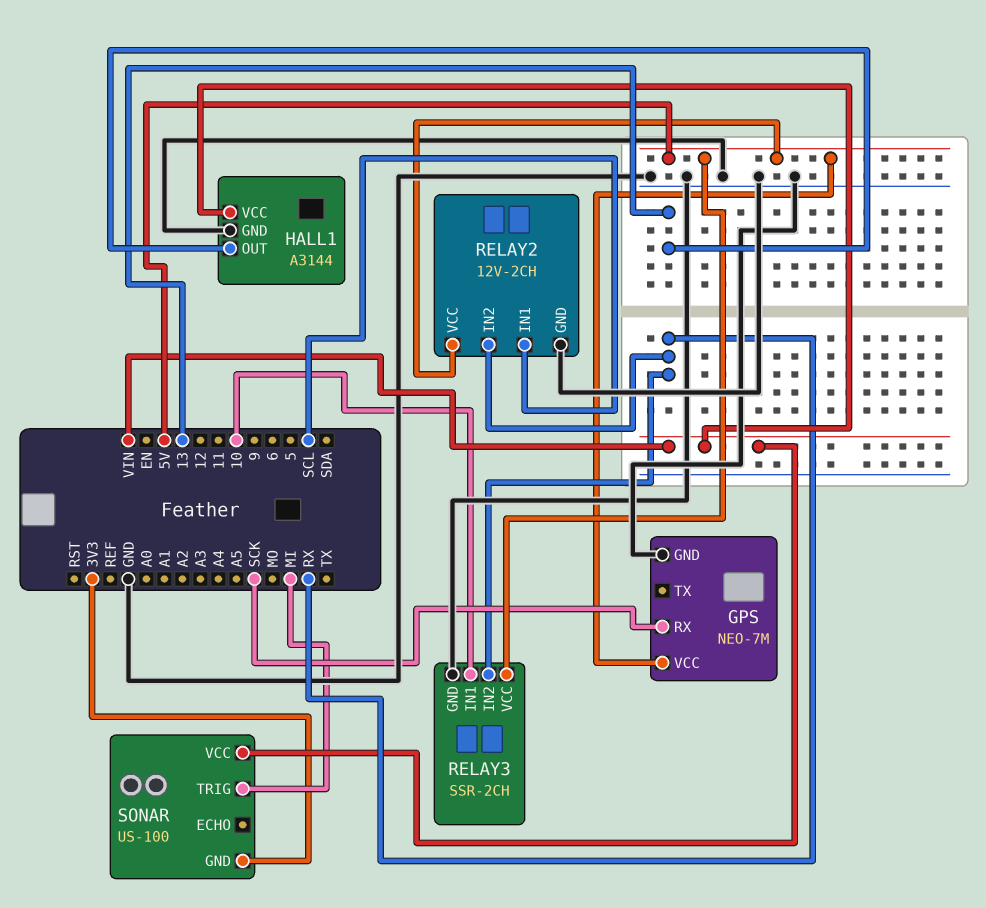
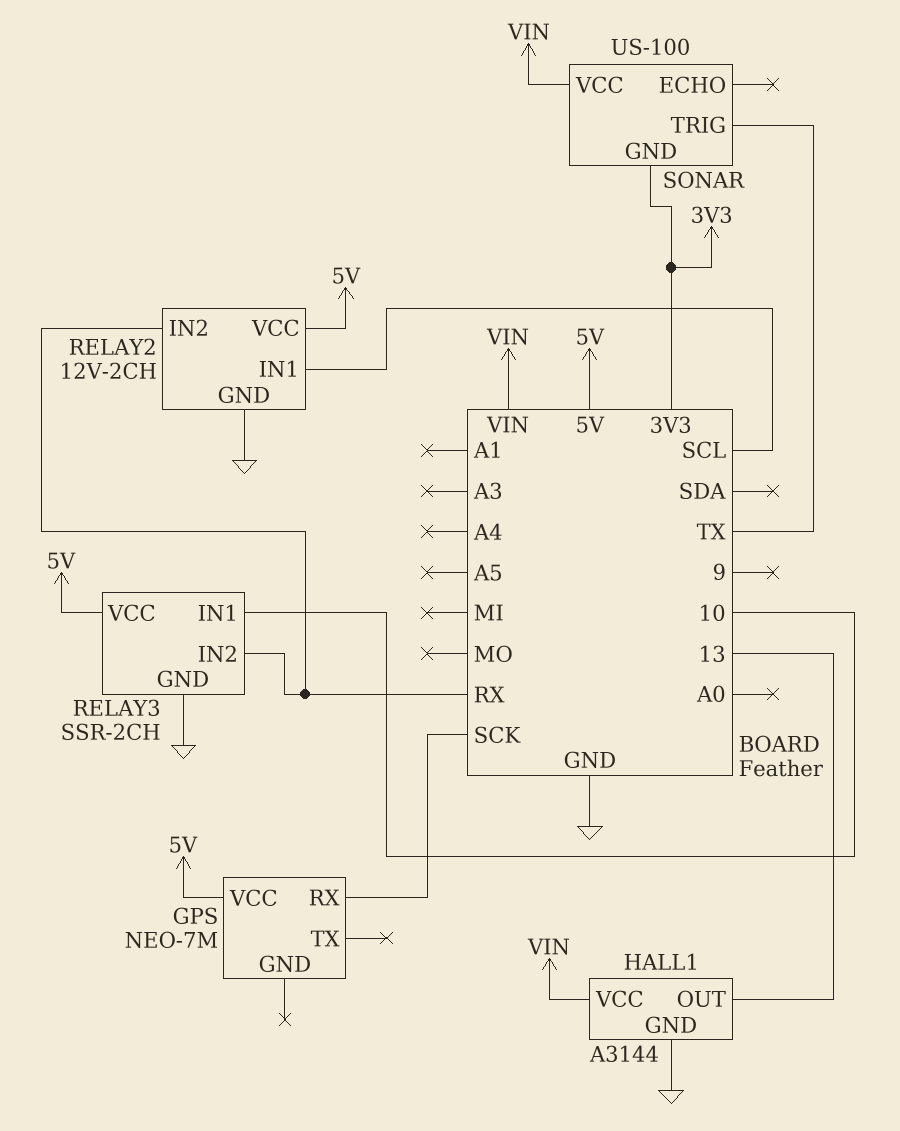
GPS pin GND: GND -> none
SONAR pin TRIG: MI -> TX

